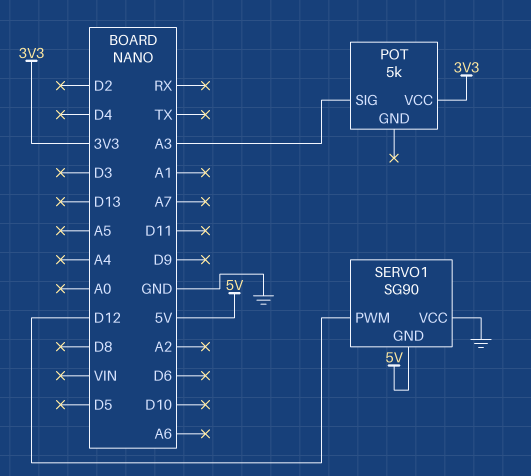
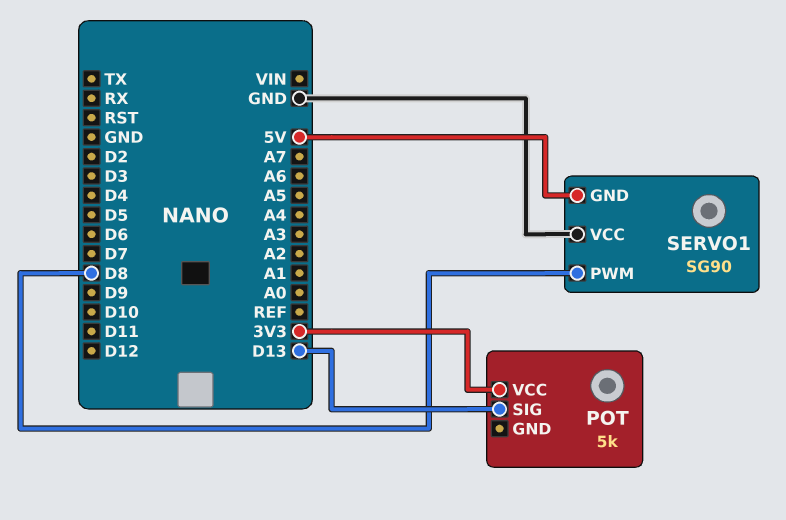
POT pin SIG: A3 -> D13
SERVO1 pin PWM: D12 -> D8

